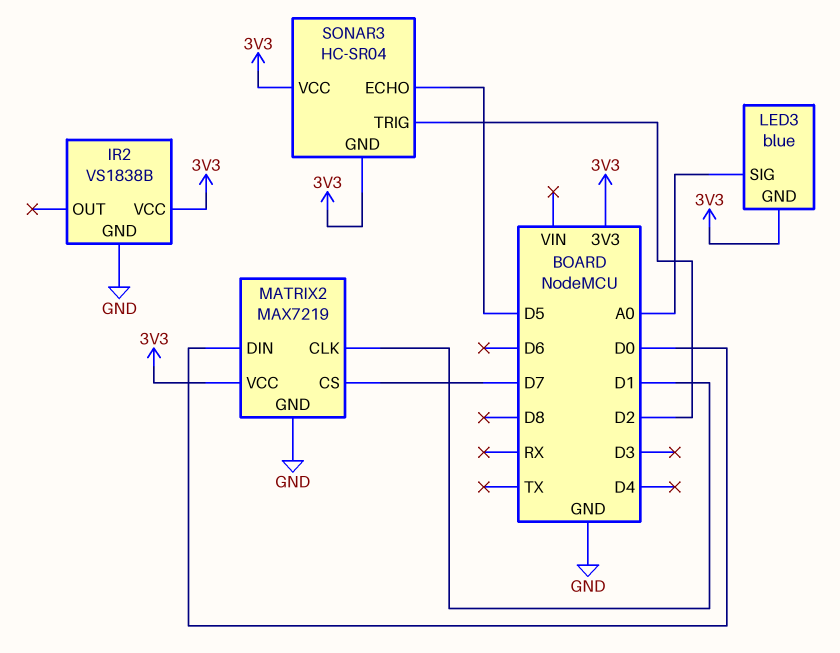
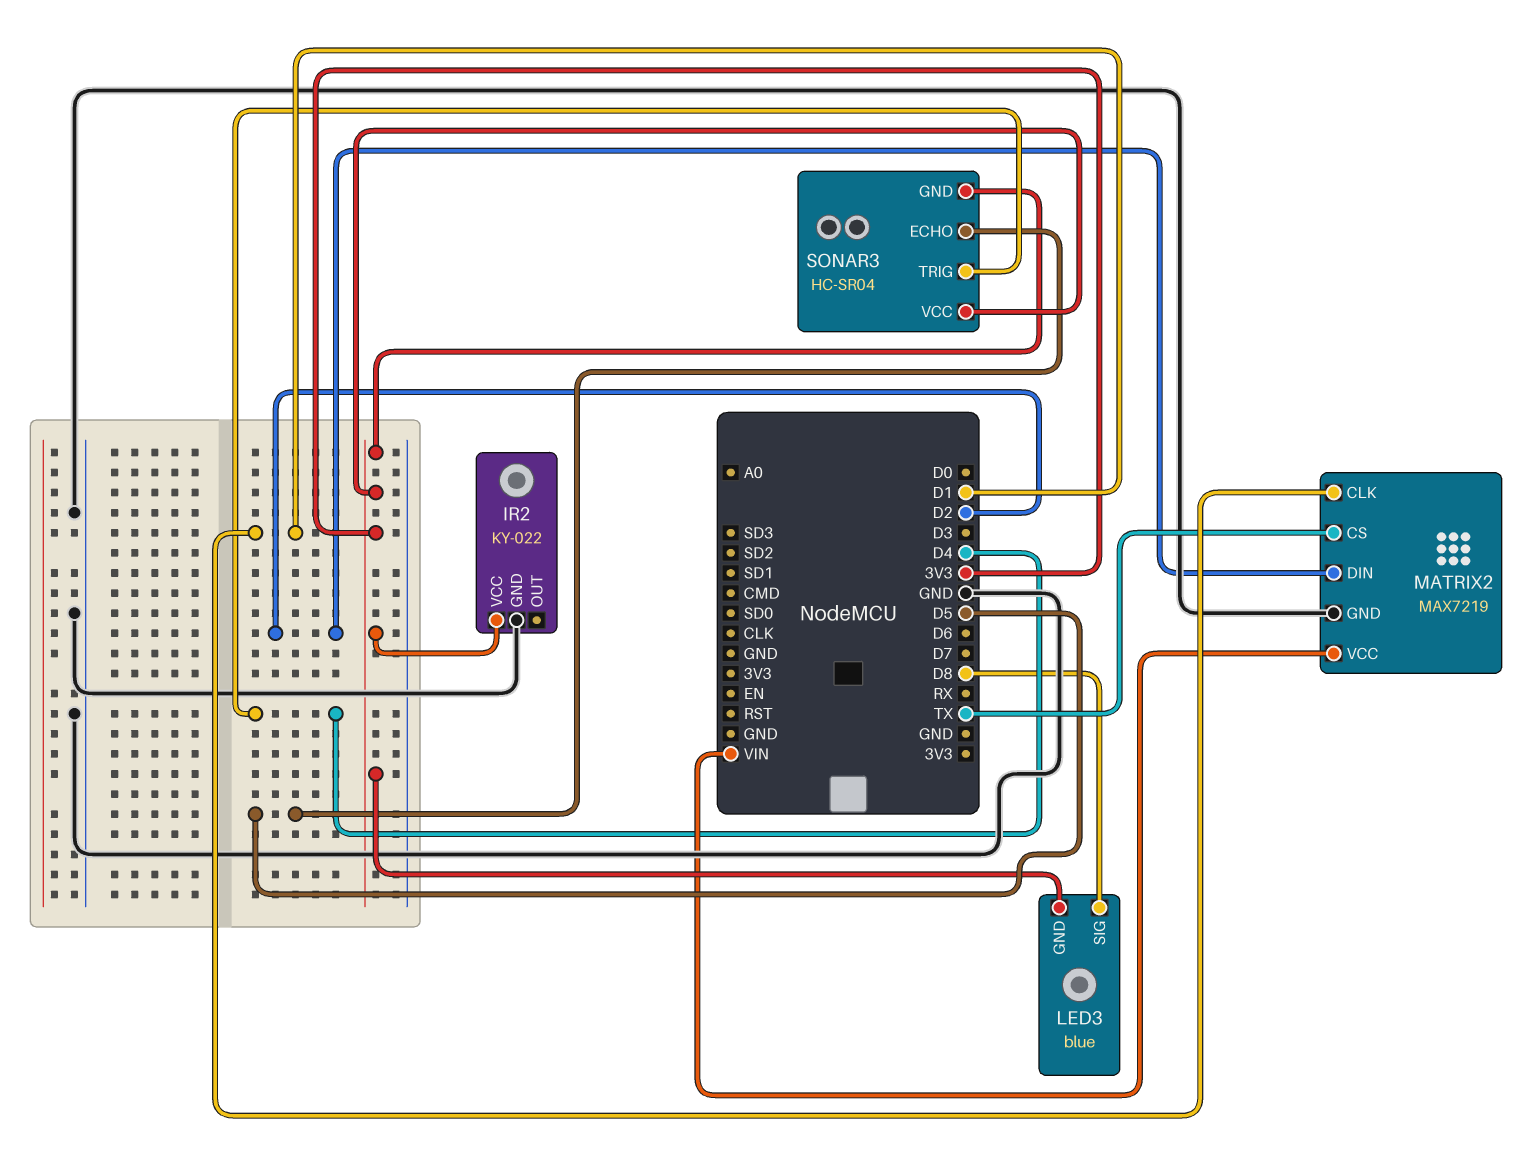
IR2: VS1838B -> KY-022
LED3 pin SIG: A0 -> D8
MATRIX2 pin CS: D7 -> TX
MATRIX2 pin DIN: D0 -> D2
MATRIX2 pin VCC: 3V3 -> VIN
SONAR3 pin TRIG: D2 -> D4

